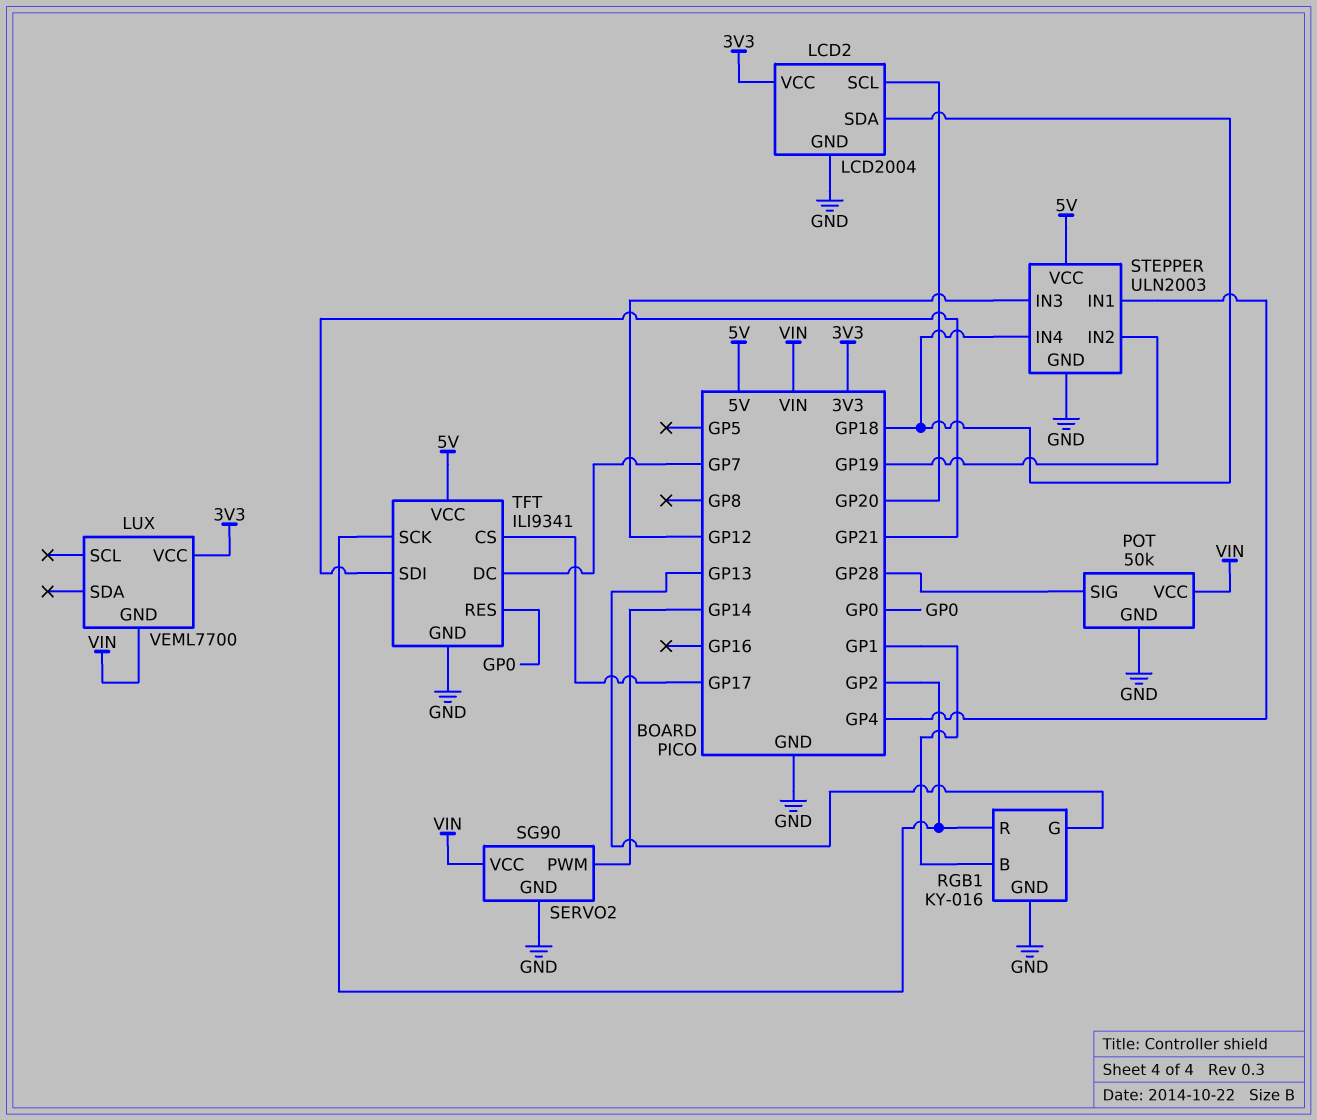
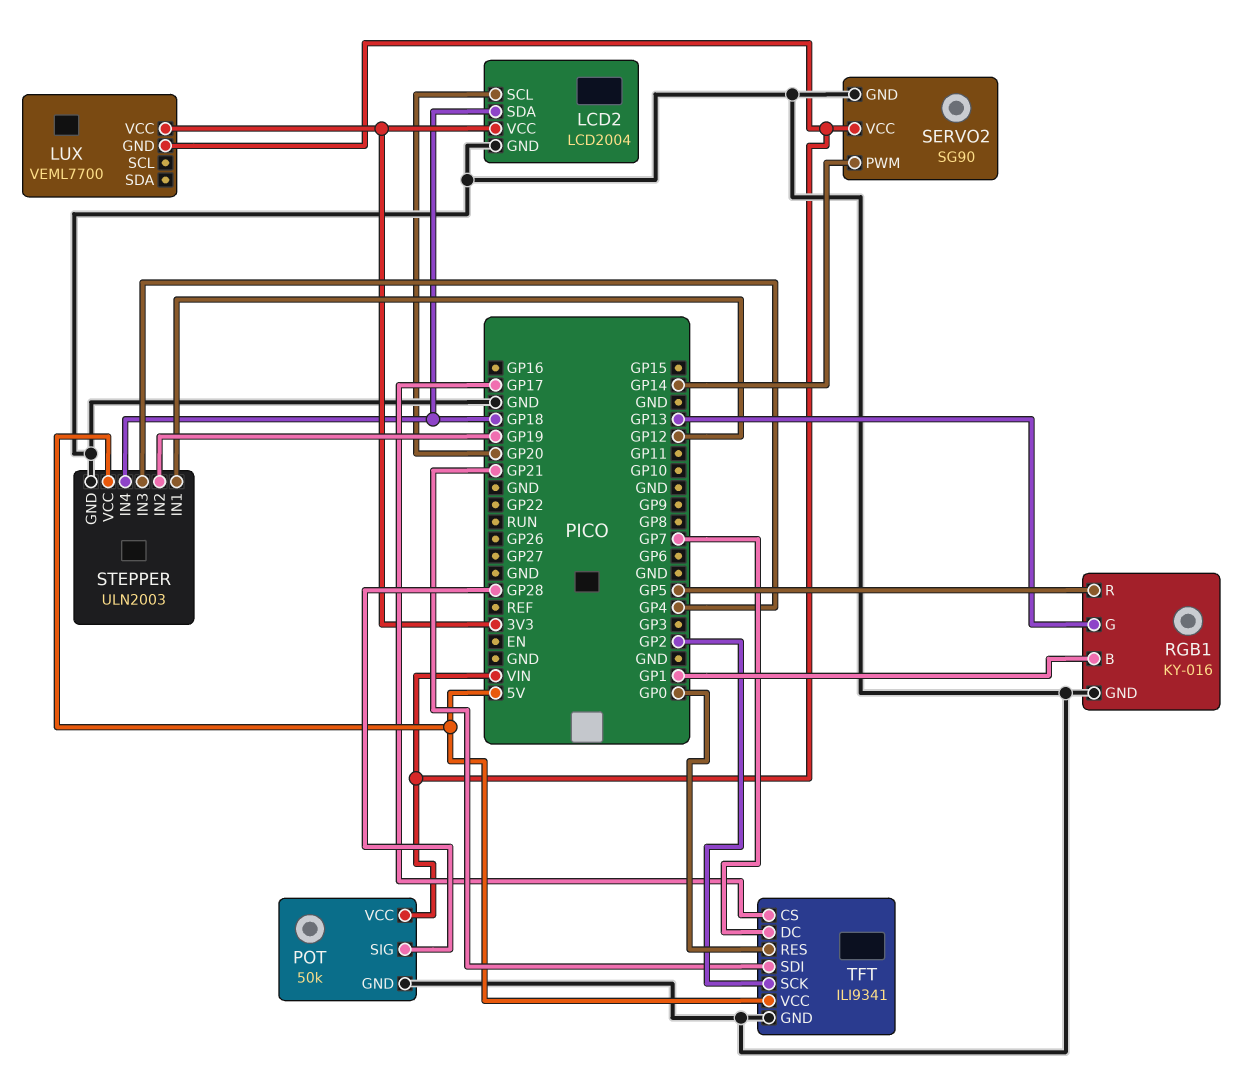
RGB1 pin R: GP2 -> GP5
STEPPER pin IN1: GP4 -> GP12
STEPPER pin IN3: GP12 -> GP4

